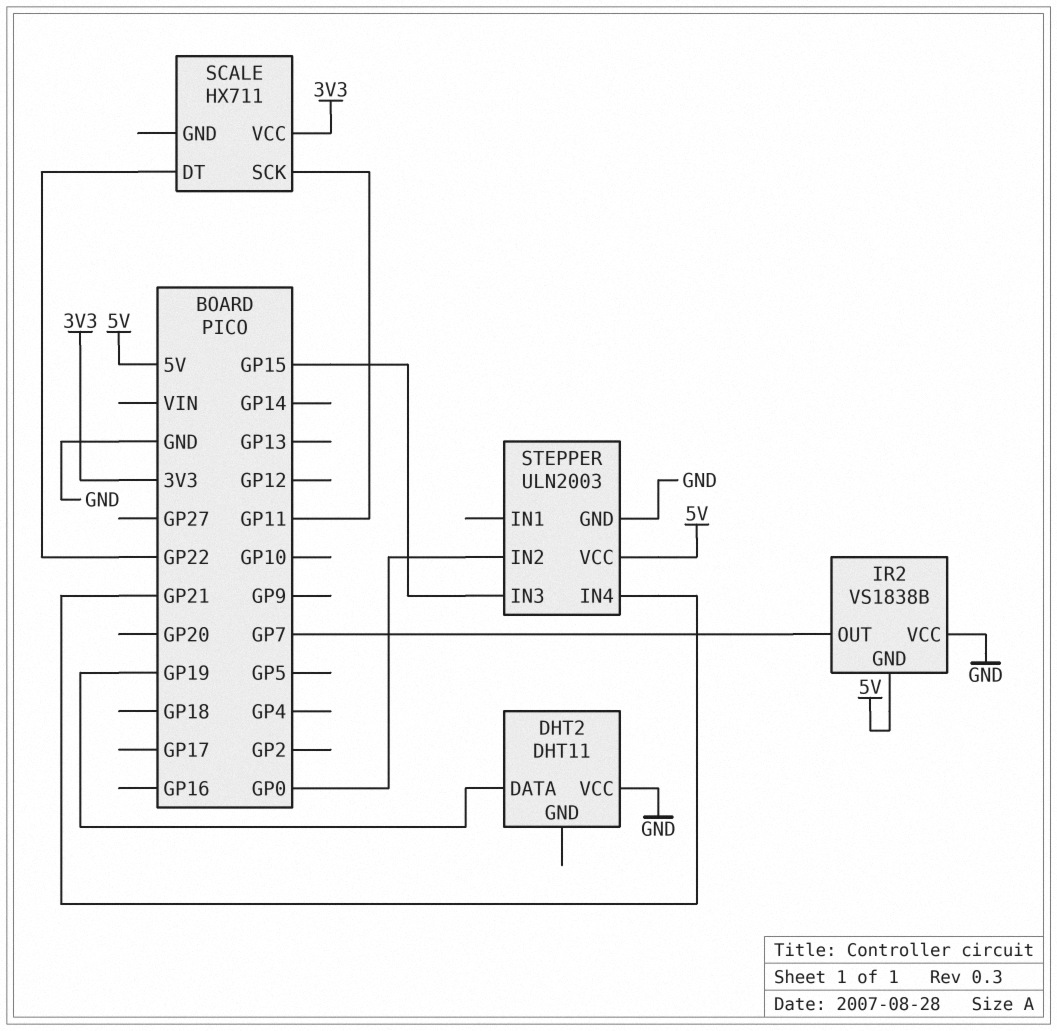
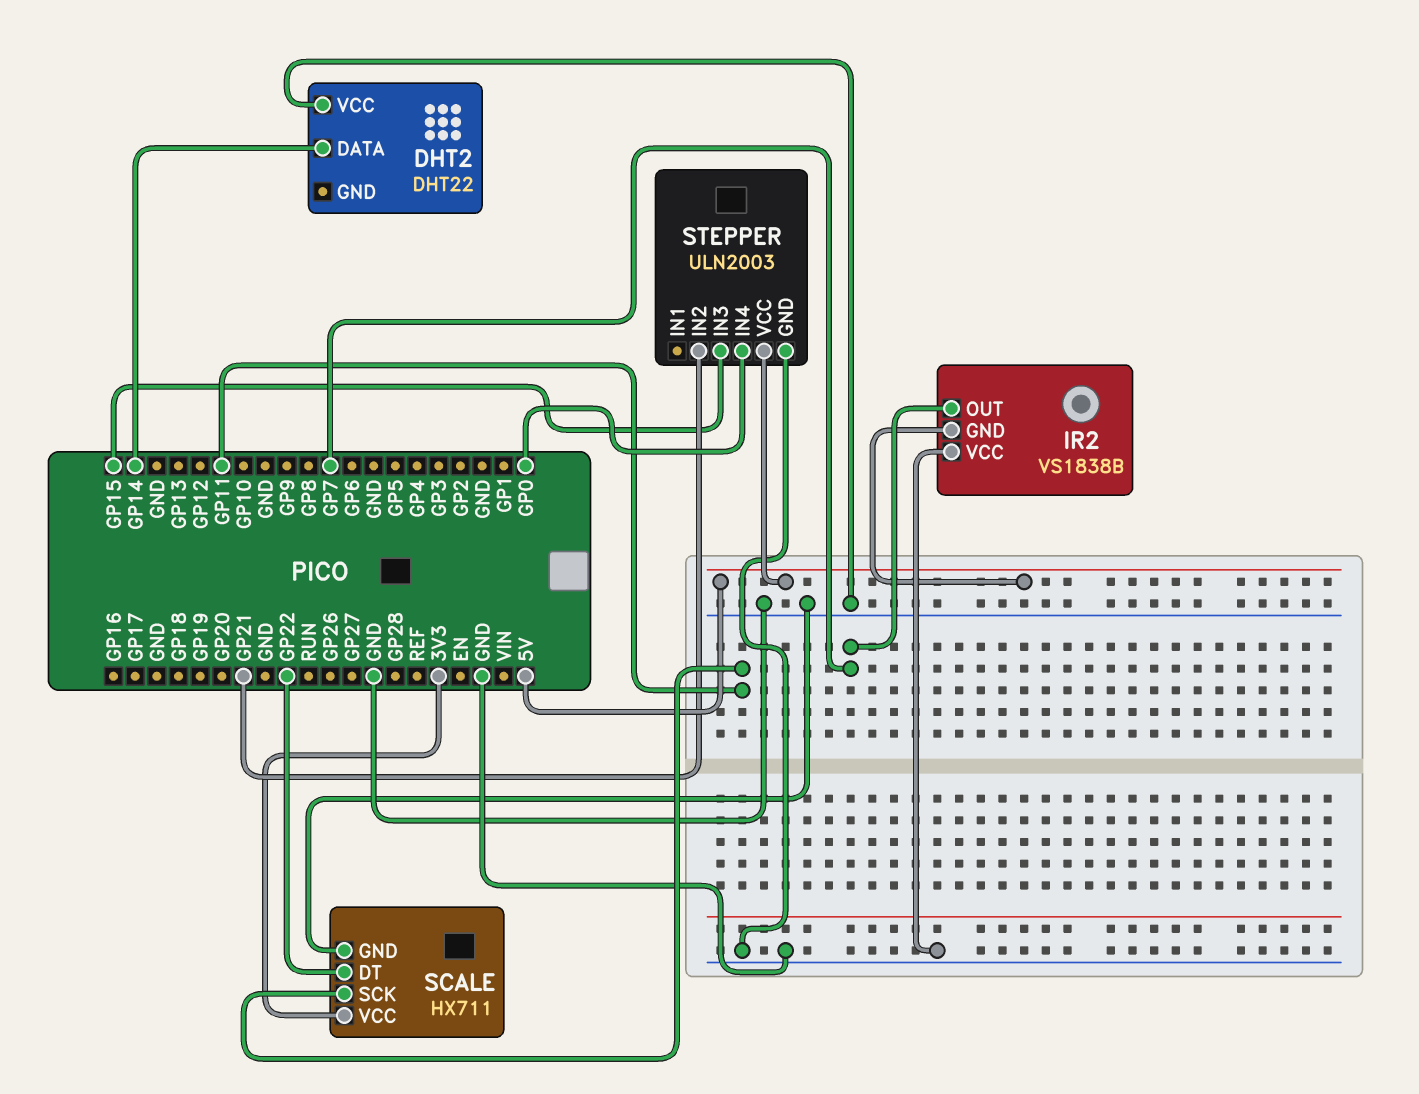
DHT2: DHT11 -> DHT22
DHT2 pin DATA: GP19 -> GP14
SCALE pin GND: none -> GND
STEPPER pin IN2: GP0 -> GP21
STEPPER pin IN4: GP21 -> GP0

